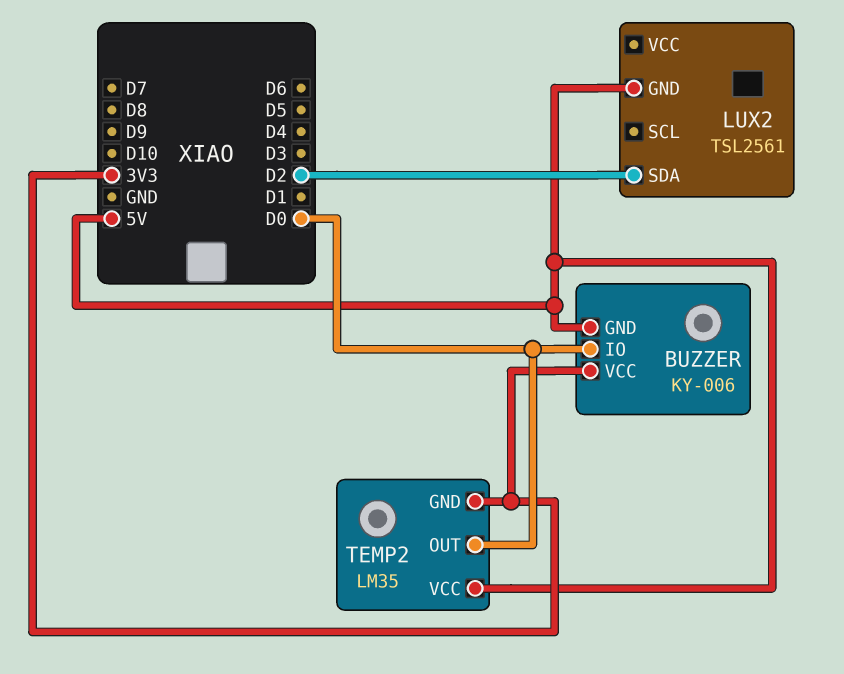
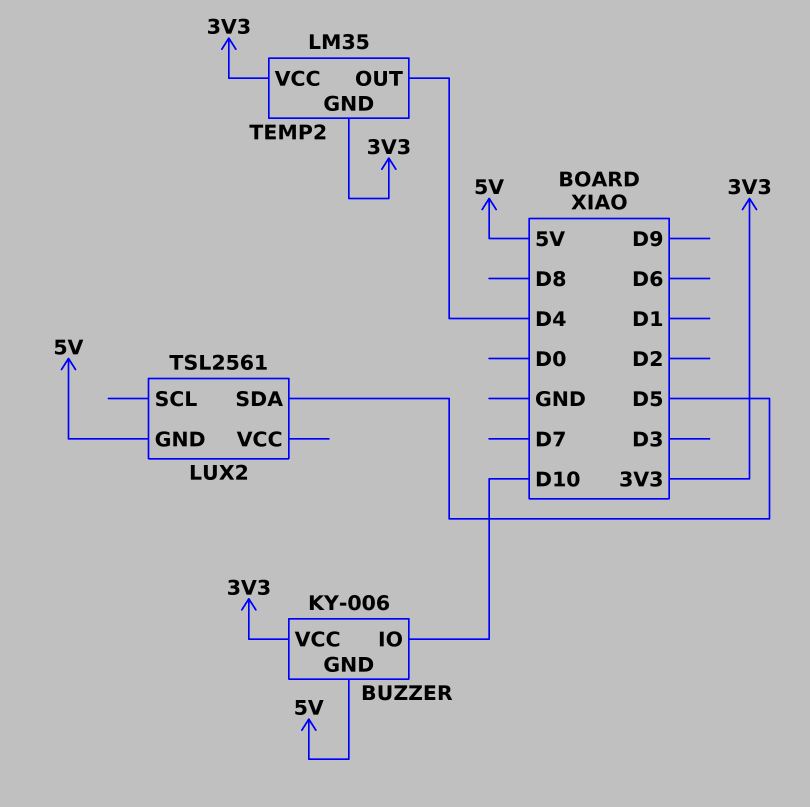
BUZZER pin IO: D0 -> D10
LUX2 pin SDA: D2 -> D5
TEMP2 pin OUT: D0 -> D4
TEMP2 pin VCC: 5V -> 3V3

